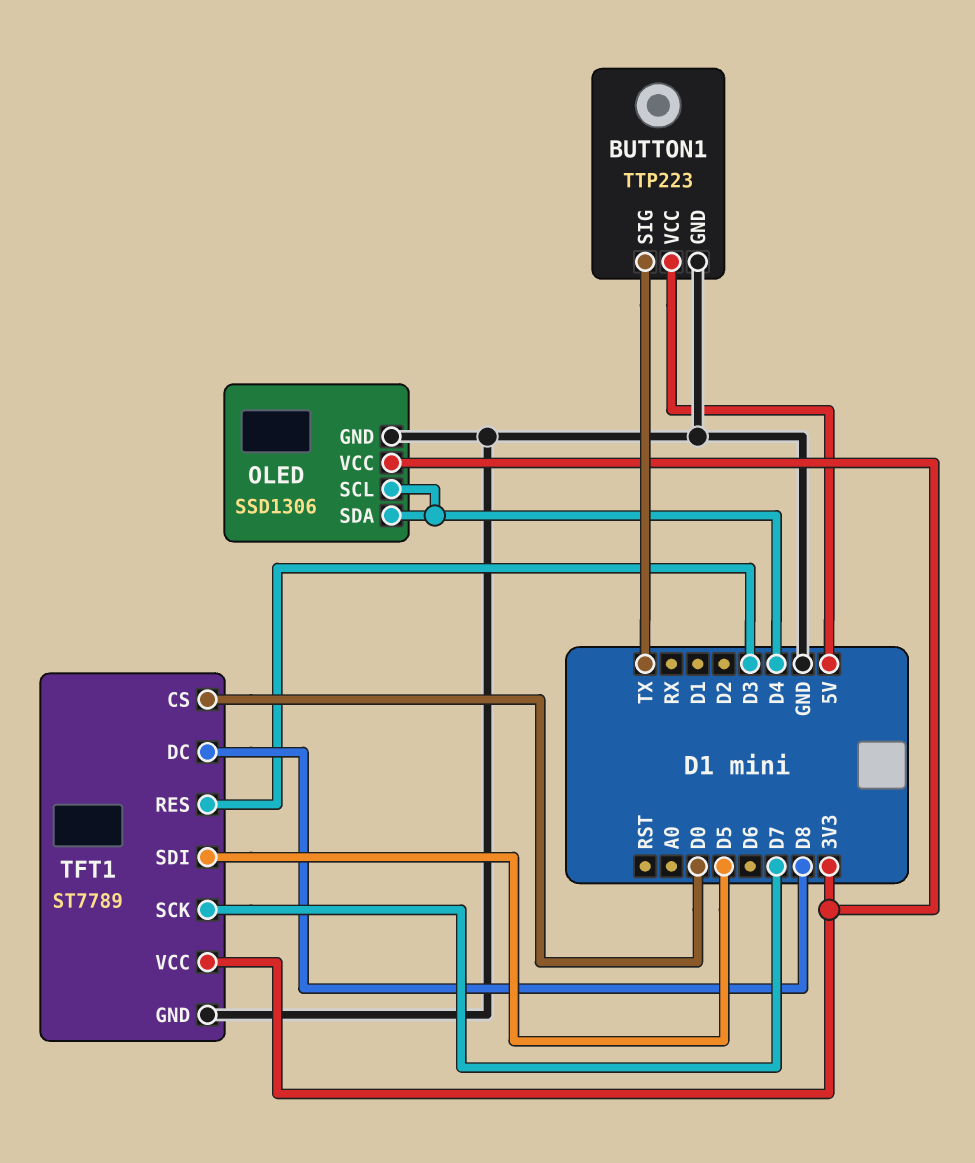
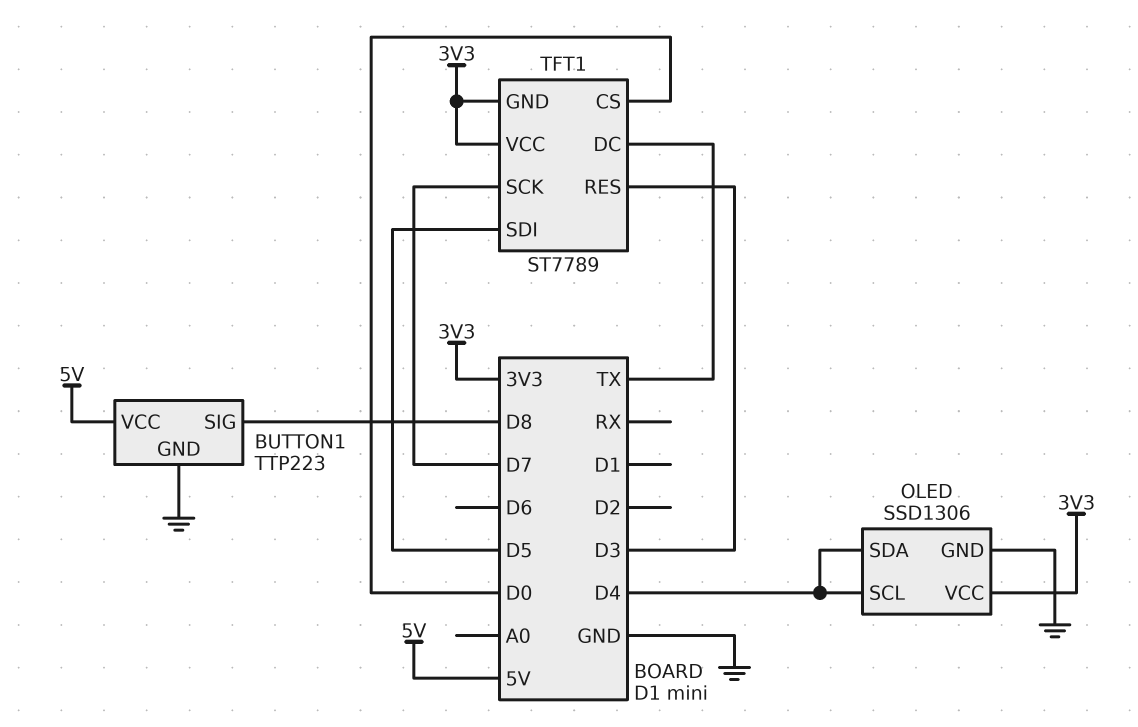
BUTTON1 pin SIG: TX -> D8
TFT1 pin DC: D8 -> TX
TFT1 pin GND: GND -> 3V3

